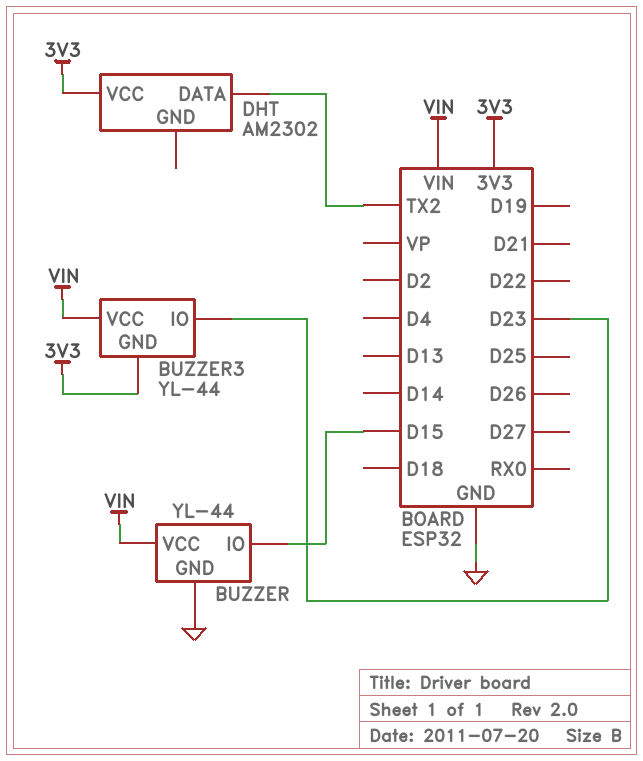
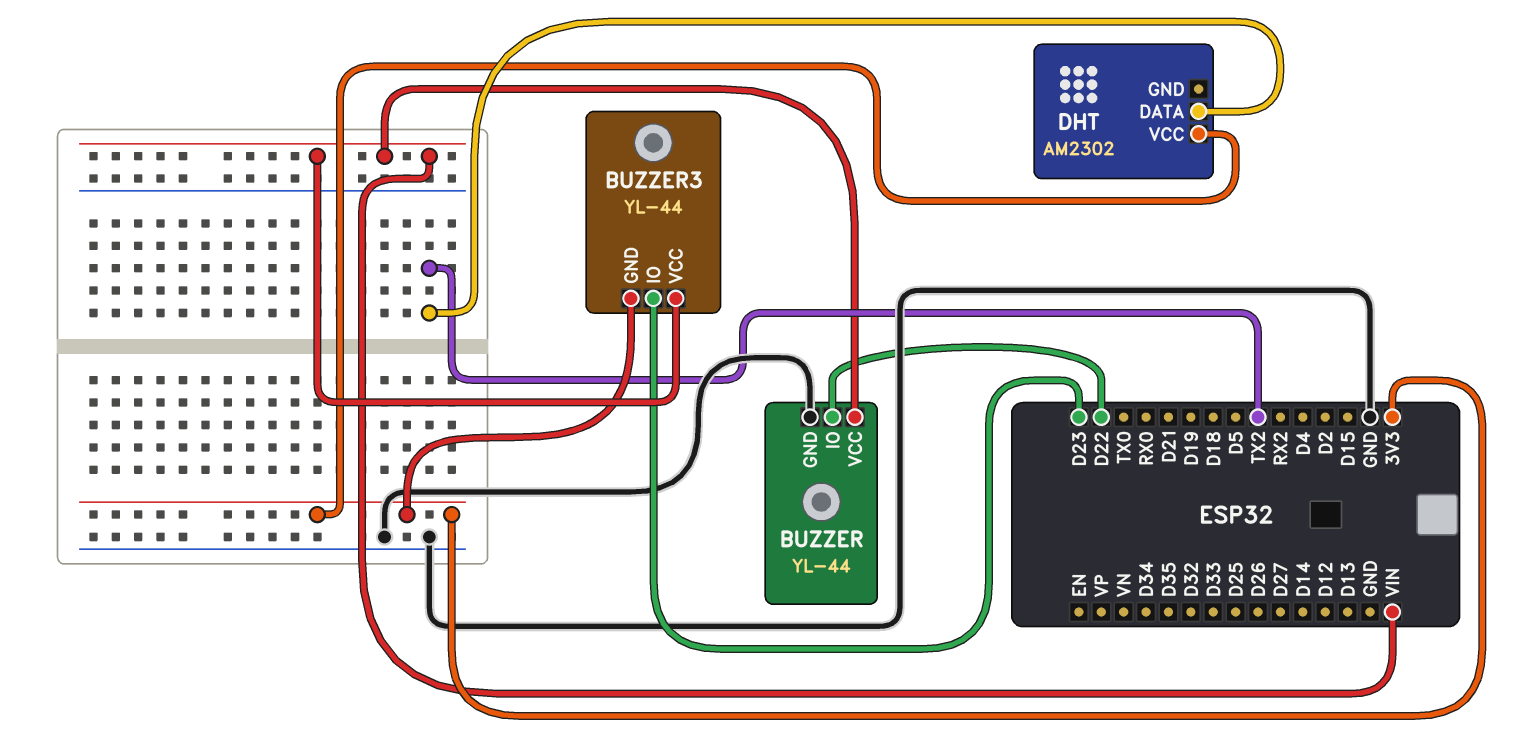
BUZZER pin IO: D15 -> D22

